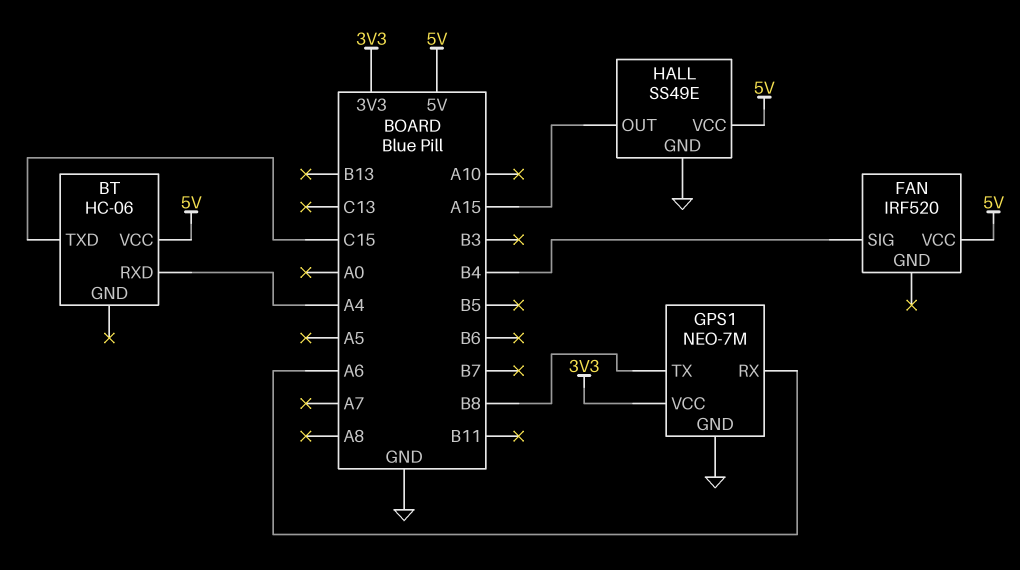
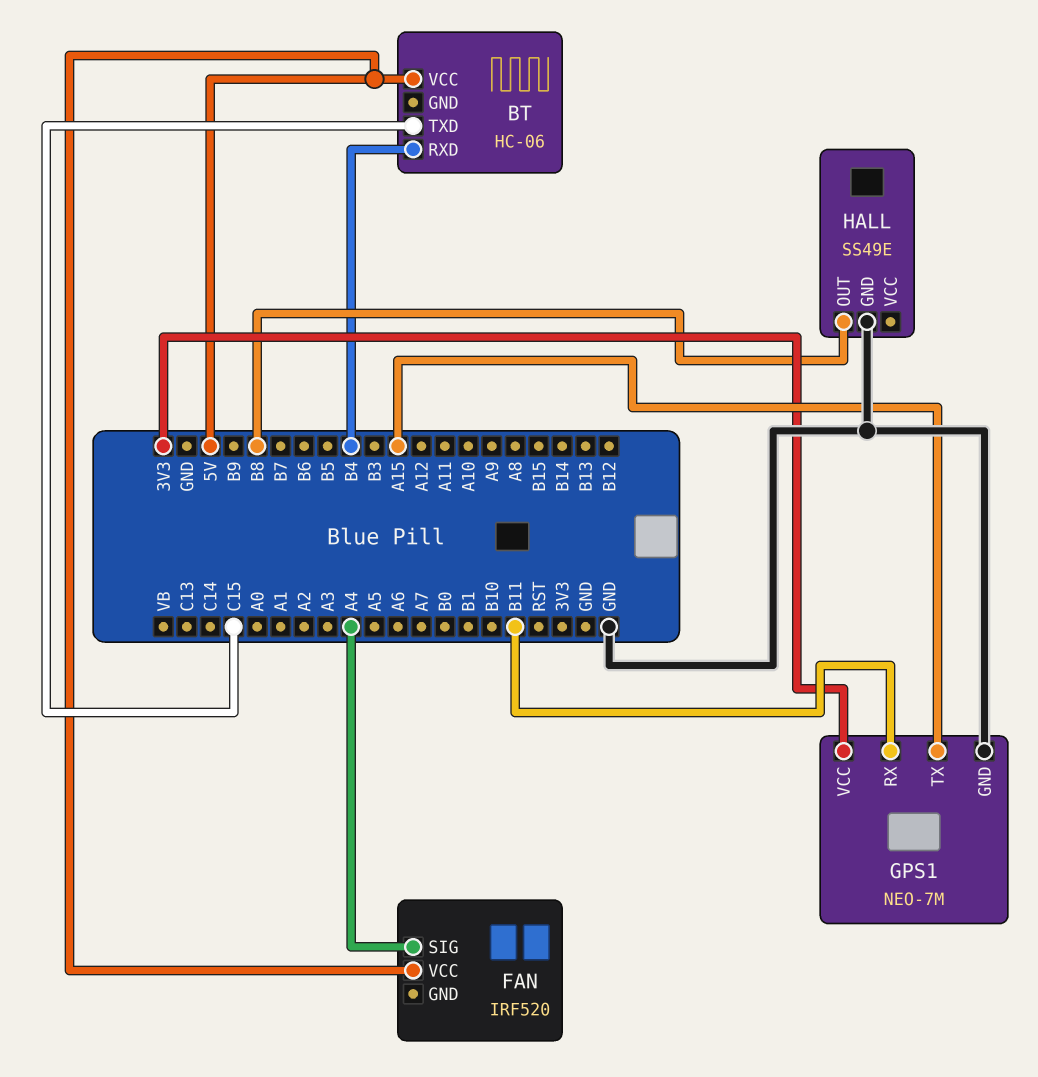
BT pin RXD: A4 -> B4
FAN pin SIG: B4 -> A4
GPS1 pin RX: A6 -> B11
GPS1 pin TX: B8 -> A15
HALL pin OUT: A15 -> B8
HALL pin VCC: 5V -> none

